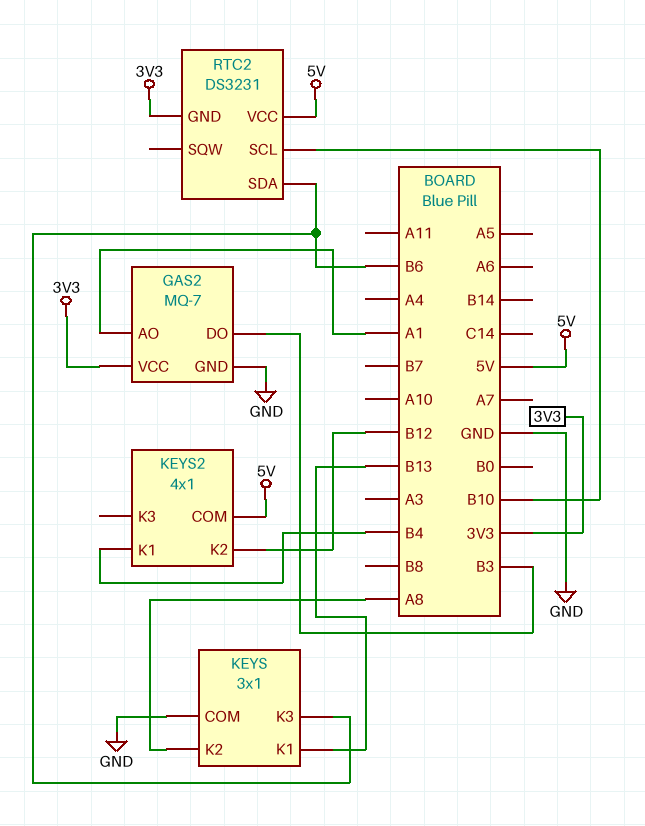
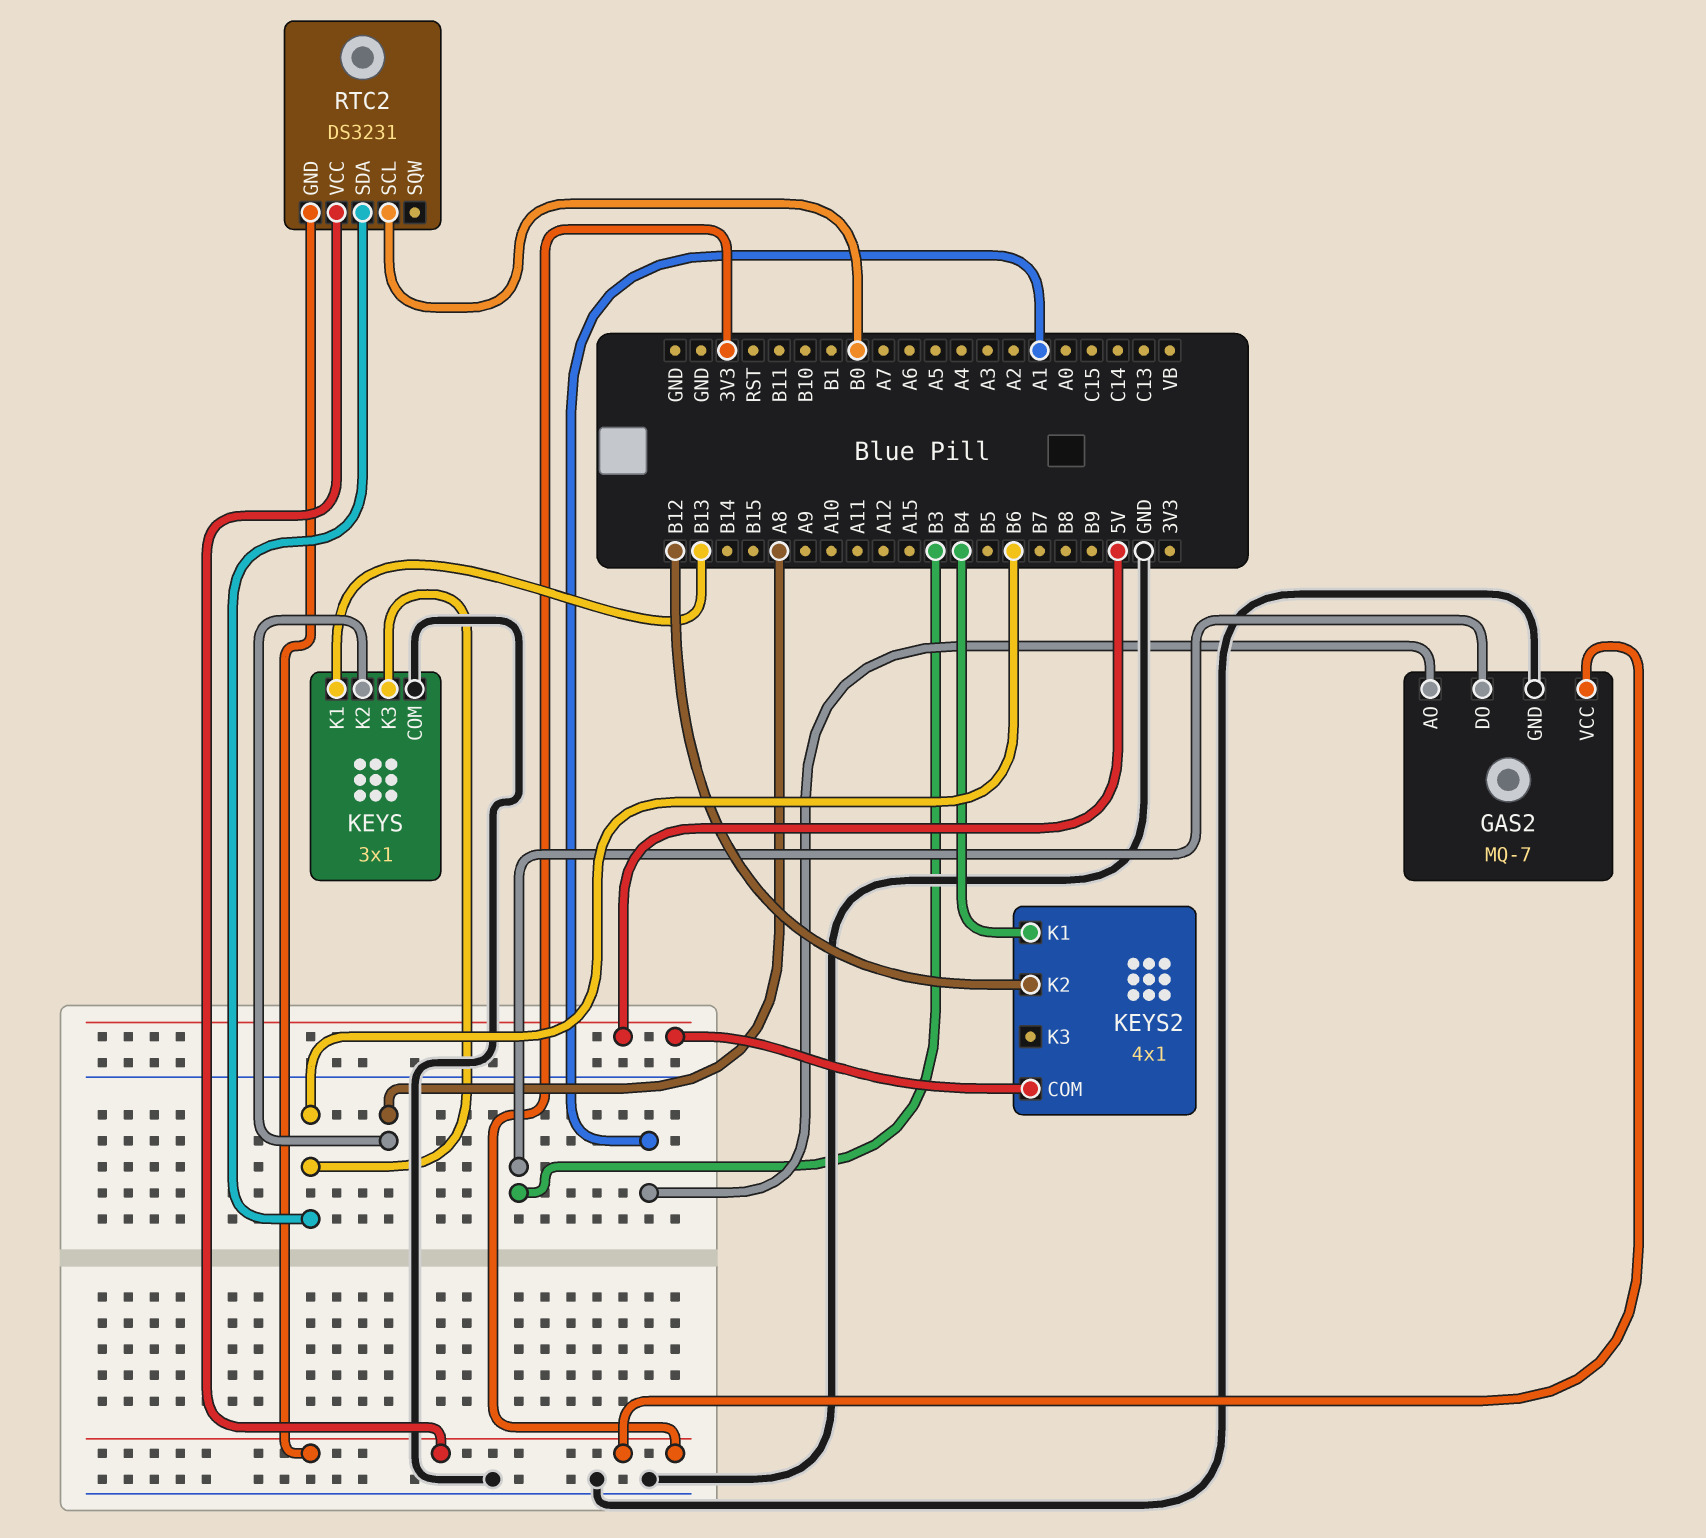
RTC2 pin SCL: B10 -> B0
RTC2 pin VCC: 5V -> 3V3

